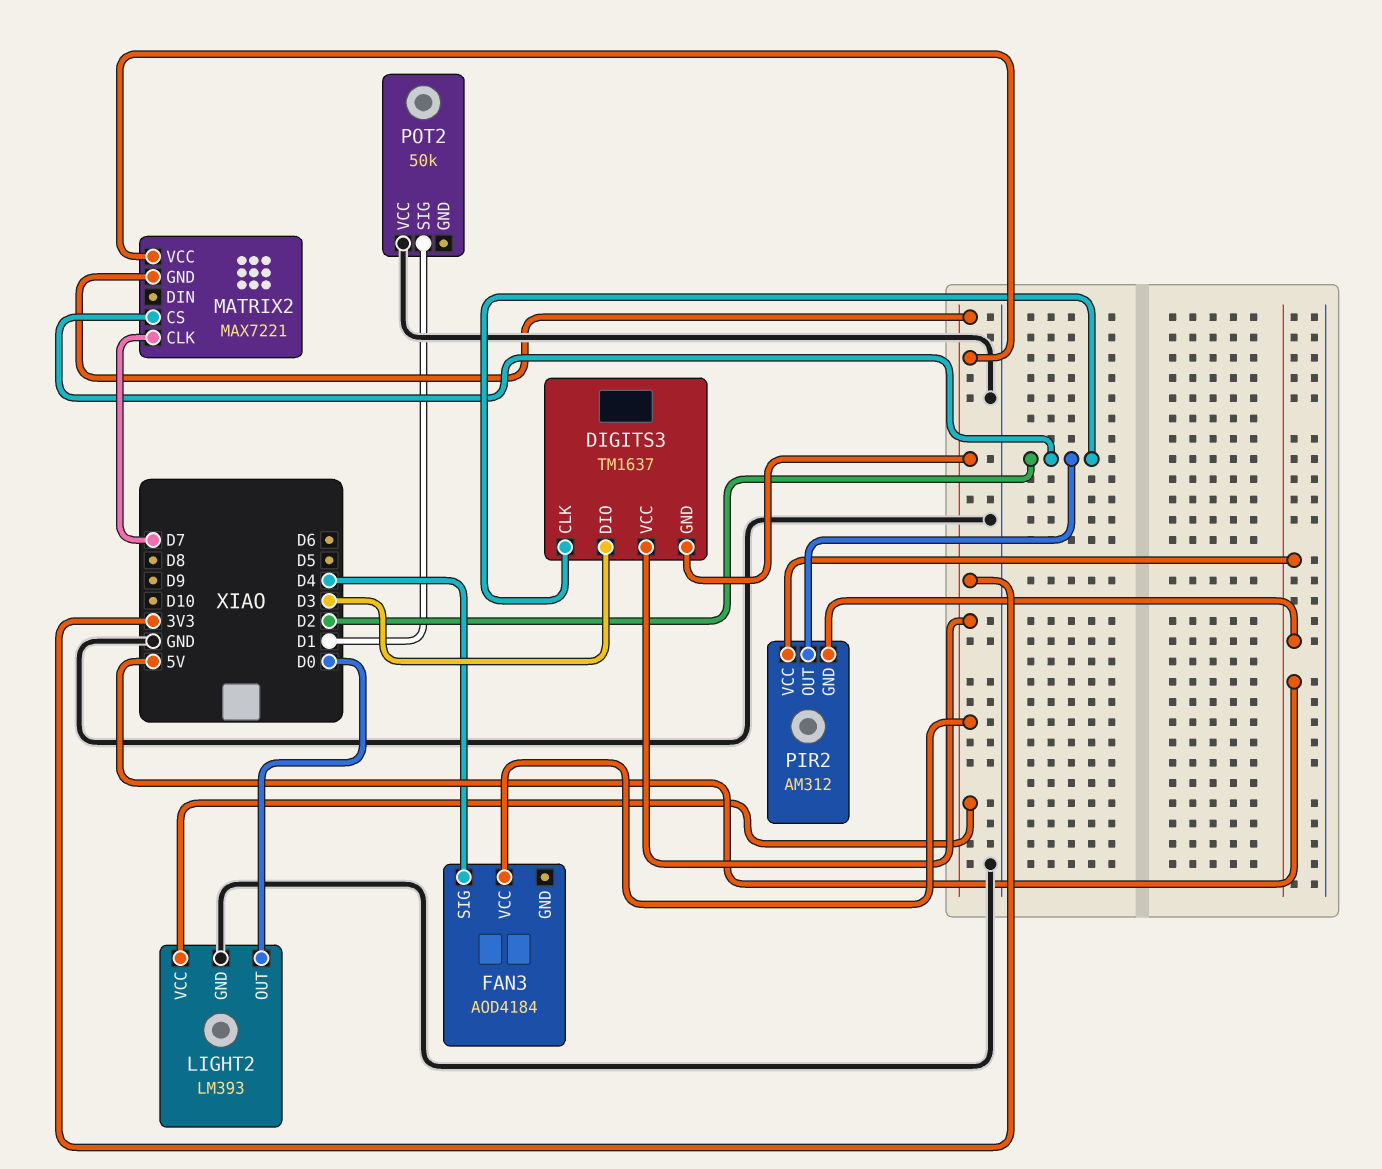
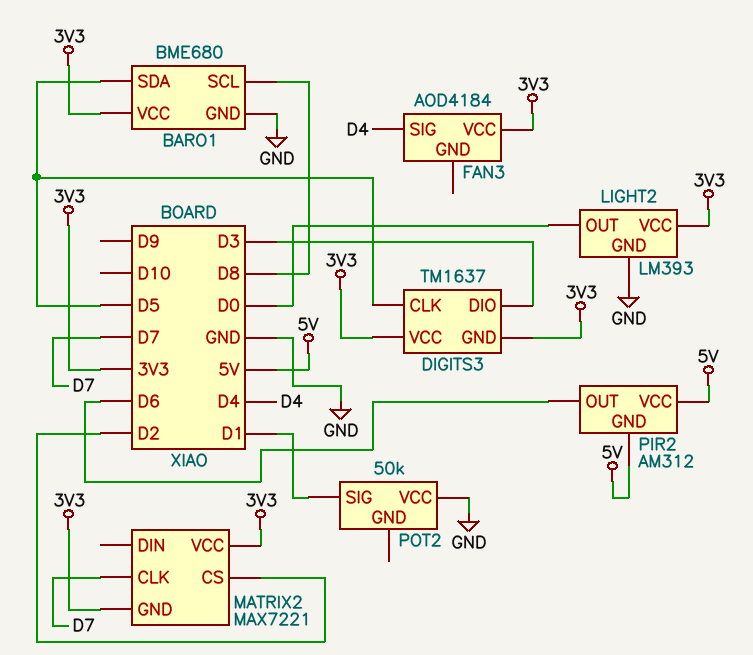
BARO1: none -> BME680
BARO1 pin GND: none -> GND
BARO1 pin SCL: none -> D8
BARO1 pin SDA: none -> D5
BARO1 pin VCC: none -> 3V3
DIGITS3 pin CLK: D2 -> D5
PIR2 pin OUT: D2 -> D6

